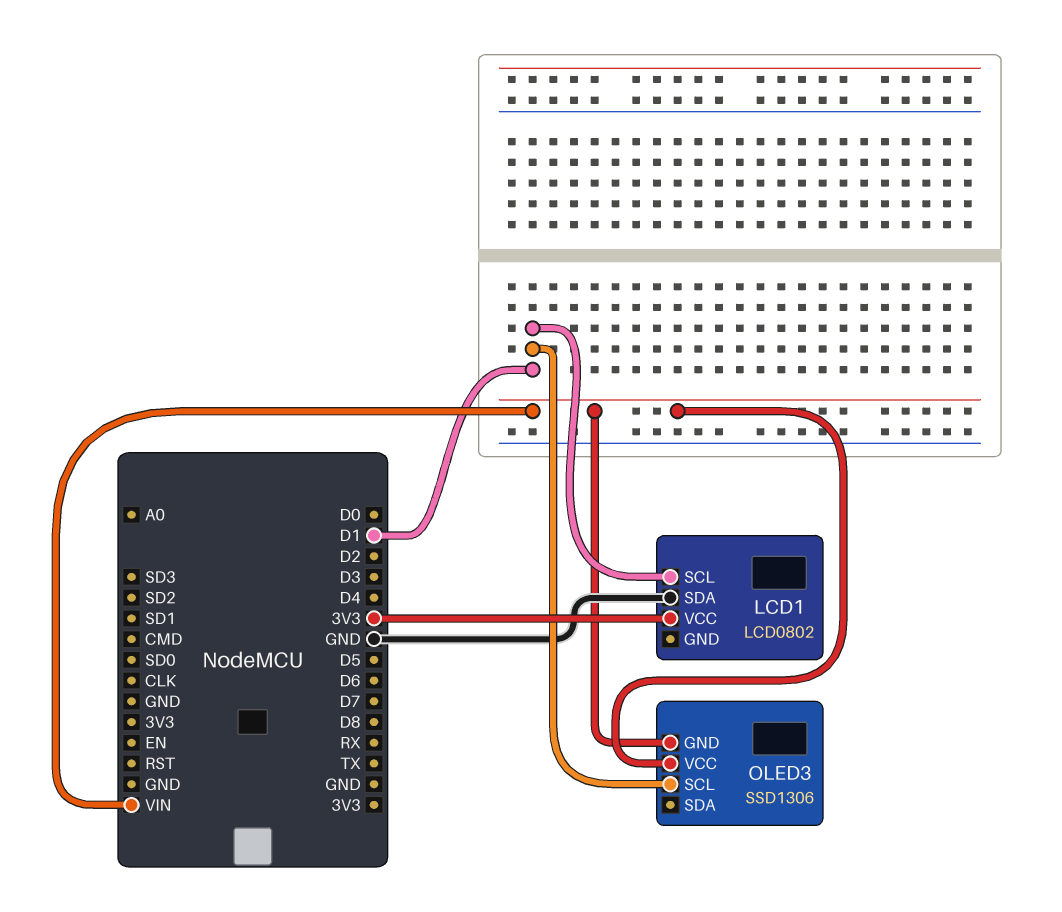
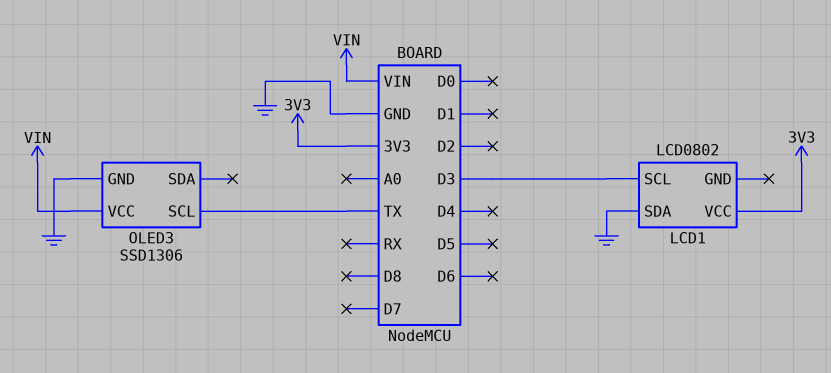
LCD1 pin SCL: D1 -> D3
OLED3 pin GND: VIN -> GND
OLED3 pin SCL: D1 -> TX

